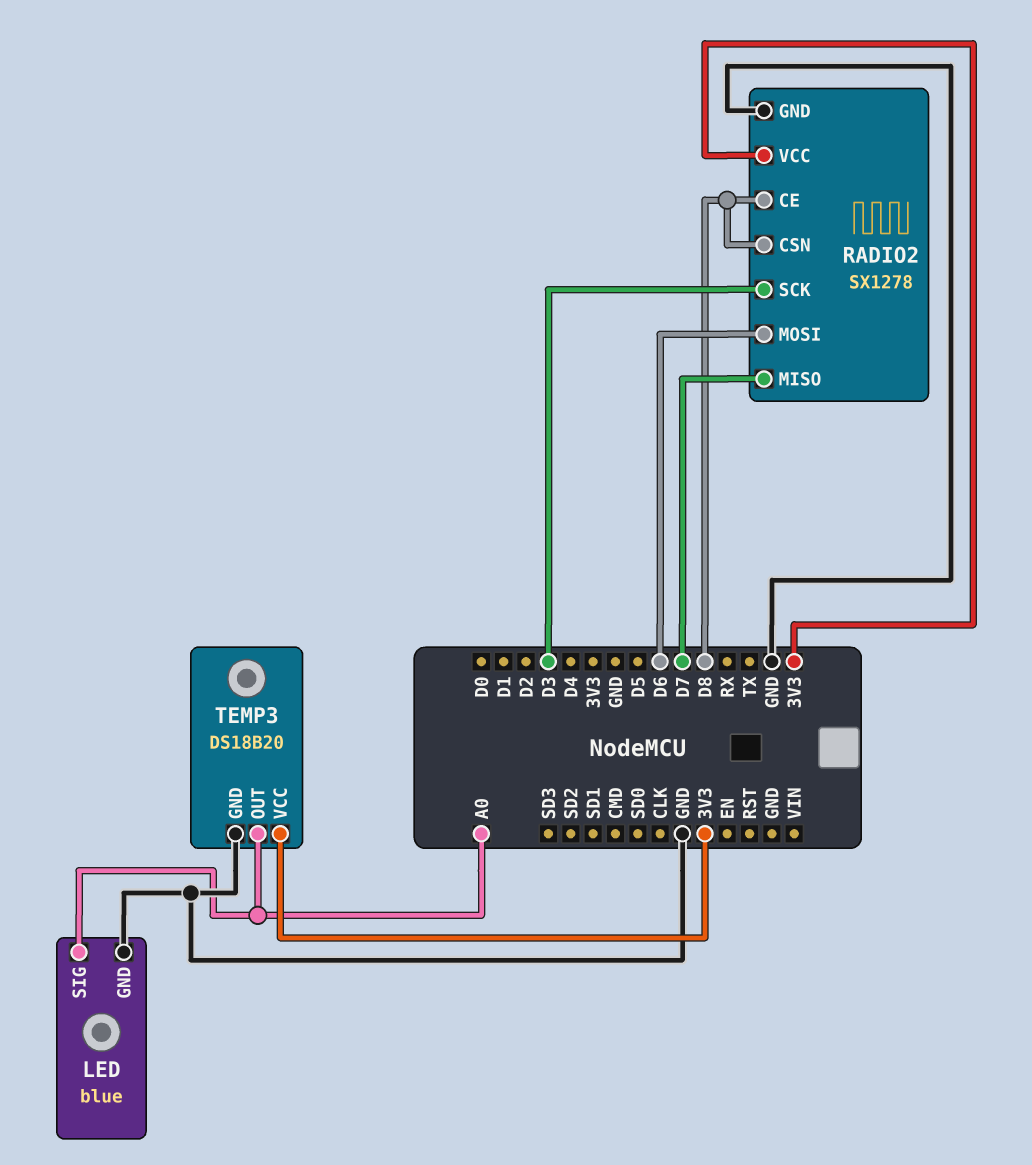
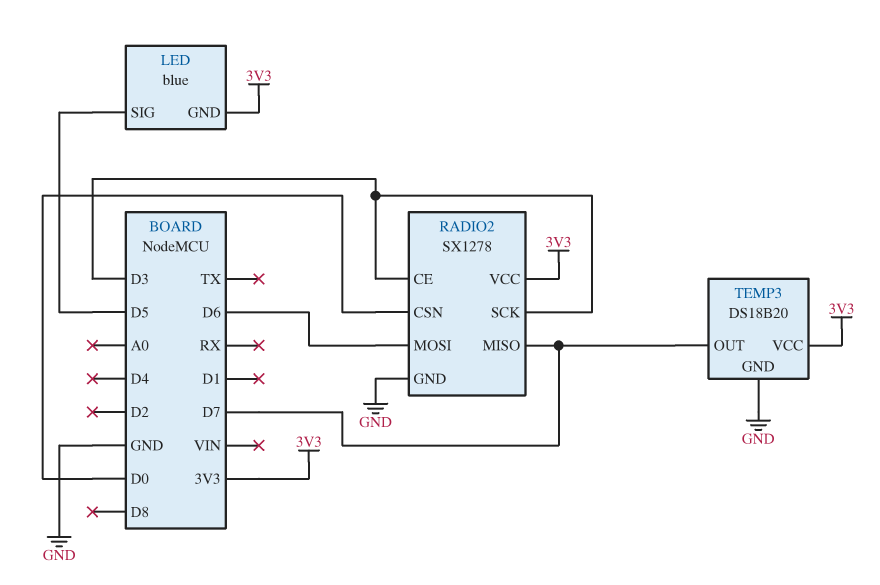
LED pin GND: GND -> 3V3
LED pin SIG: A0 -> D5
RADIO2 pin CE: D8 -> D3
RADIO2 pin CSN: D8 -> D0
TEMP3 pin OUT: A0 -> D7

